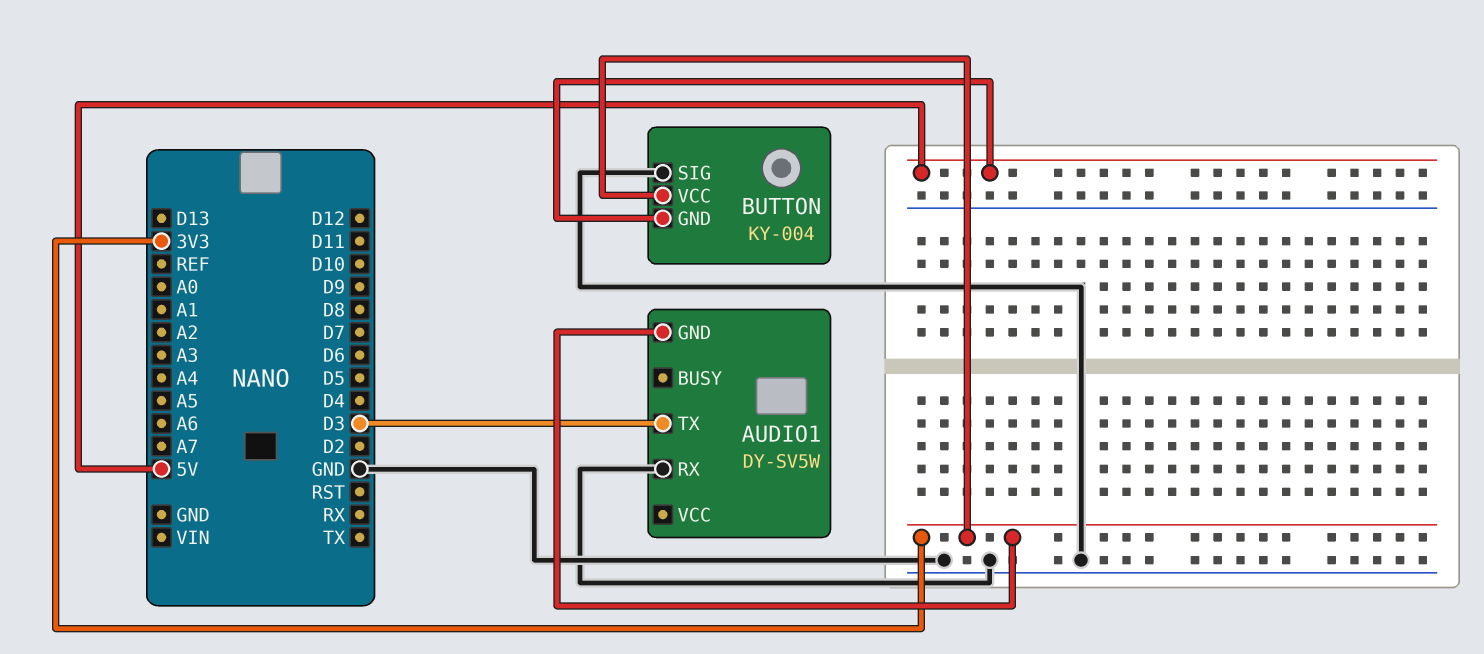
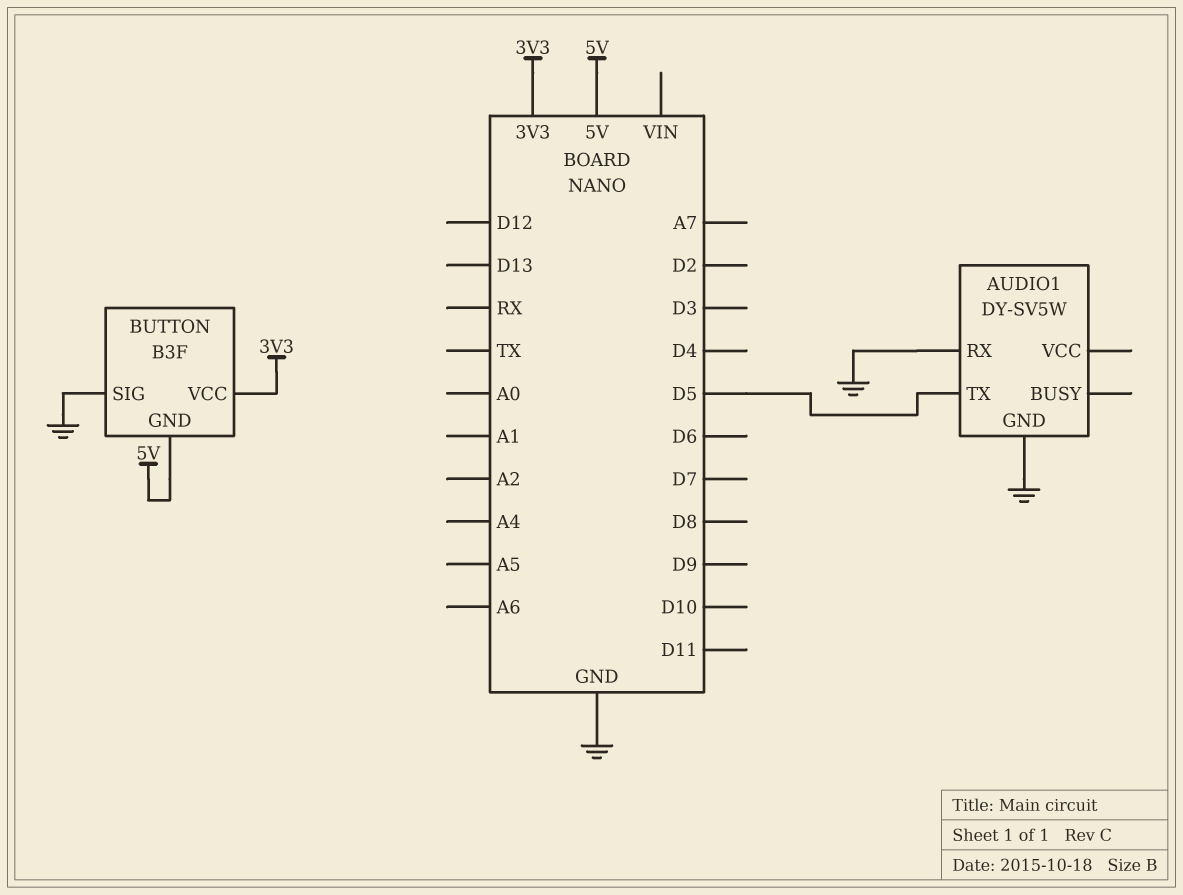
AUDIO1 pin GND: 3V3 -> GND
AUDIO1 pin TX: D3 -> D5
BUTTON: KY-004 -> B3F

